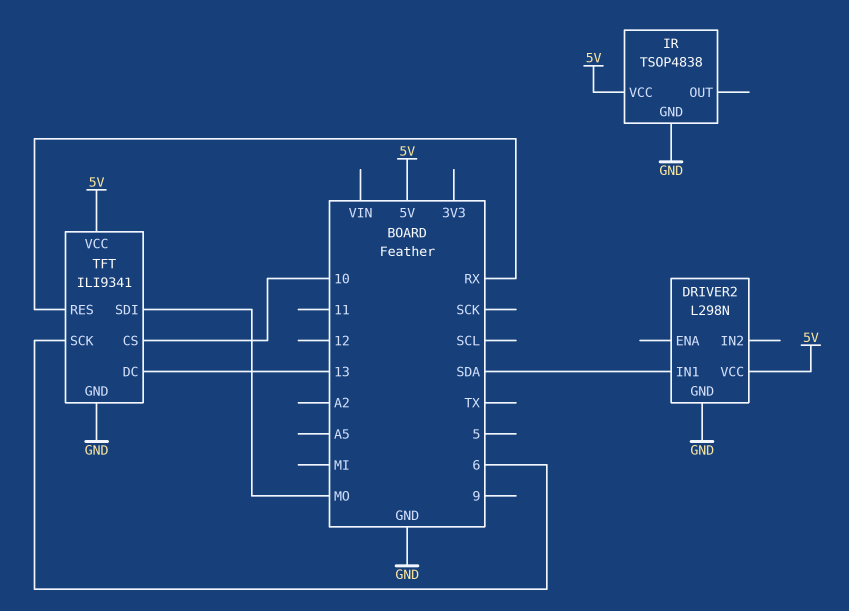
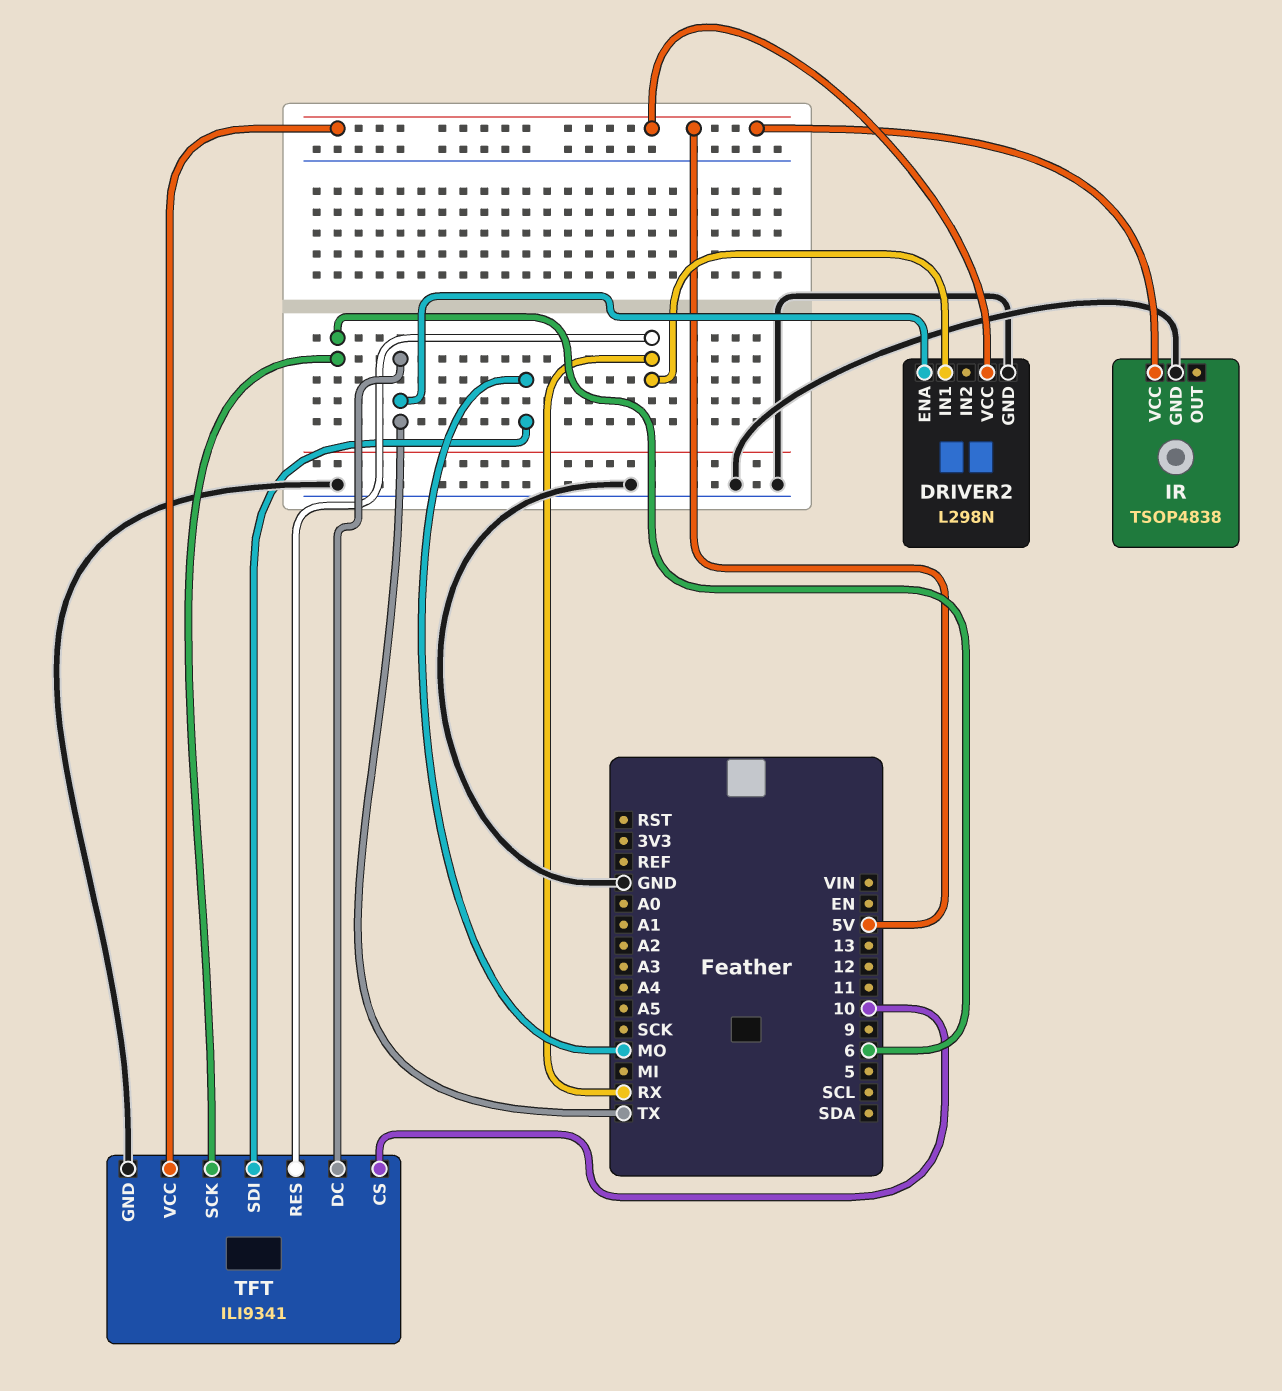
DRIVER2 pin ENA: none -> TX
DRIVER2 pin IN1: SDA -> RX
TFT pin DC: 13 -> TX

